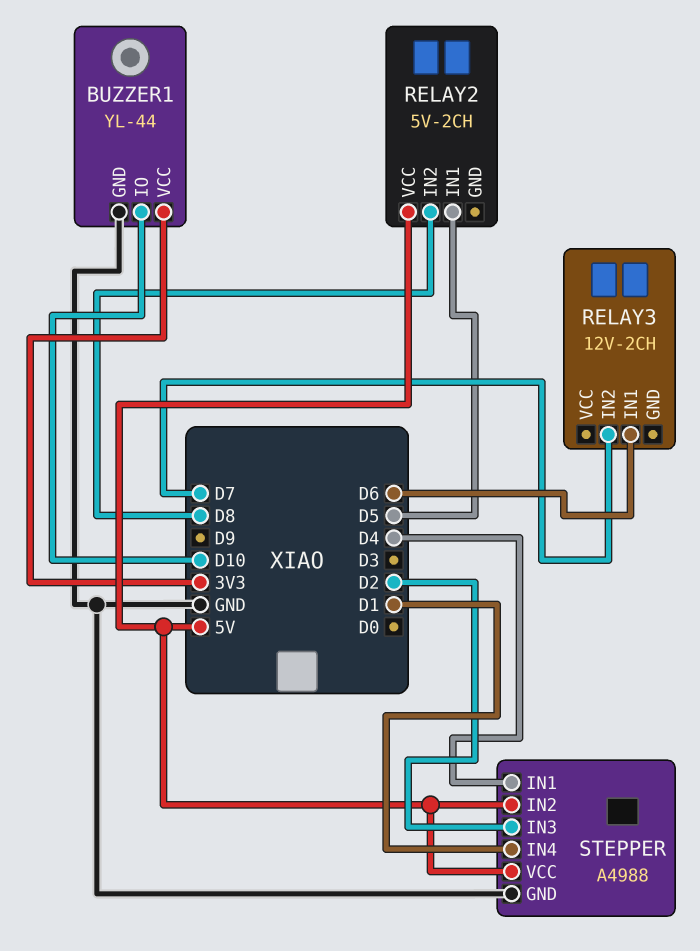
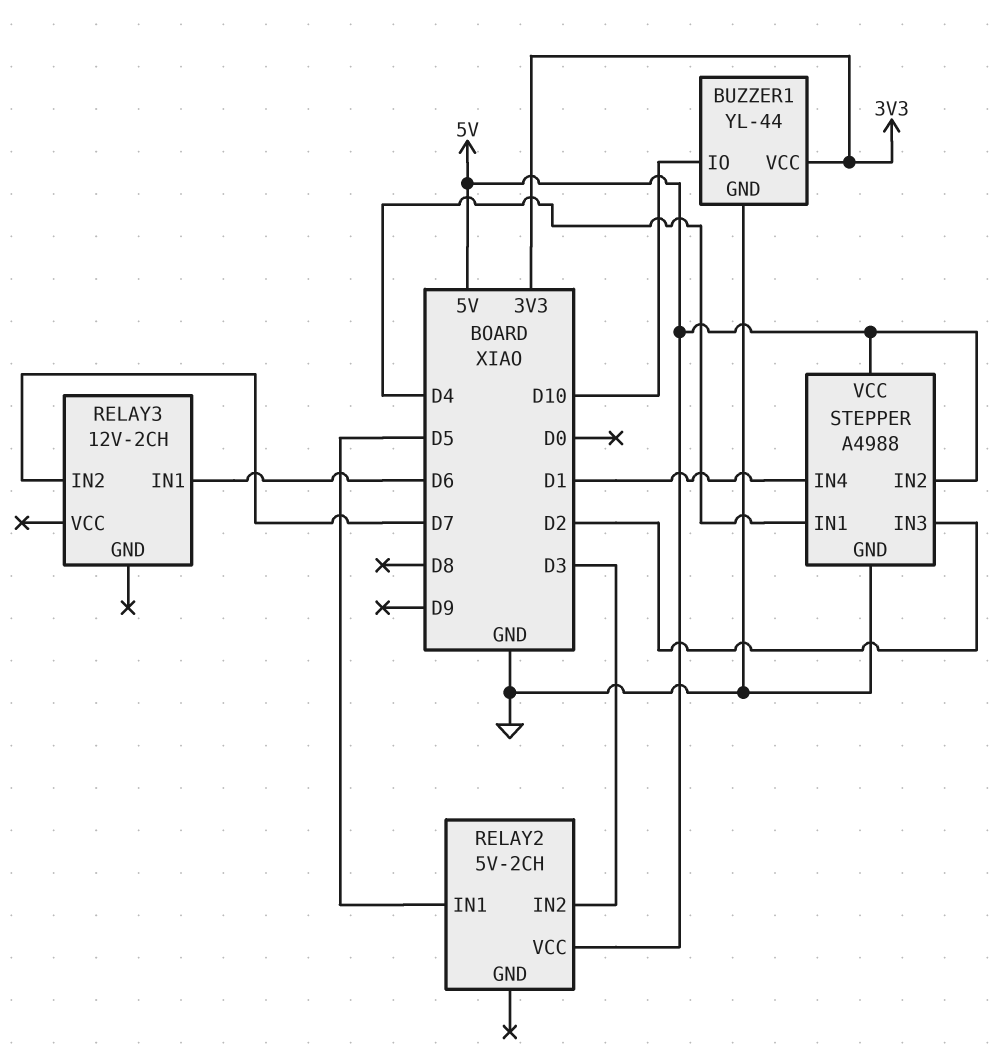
RELAY2 pin IN2: D8 -> D3

